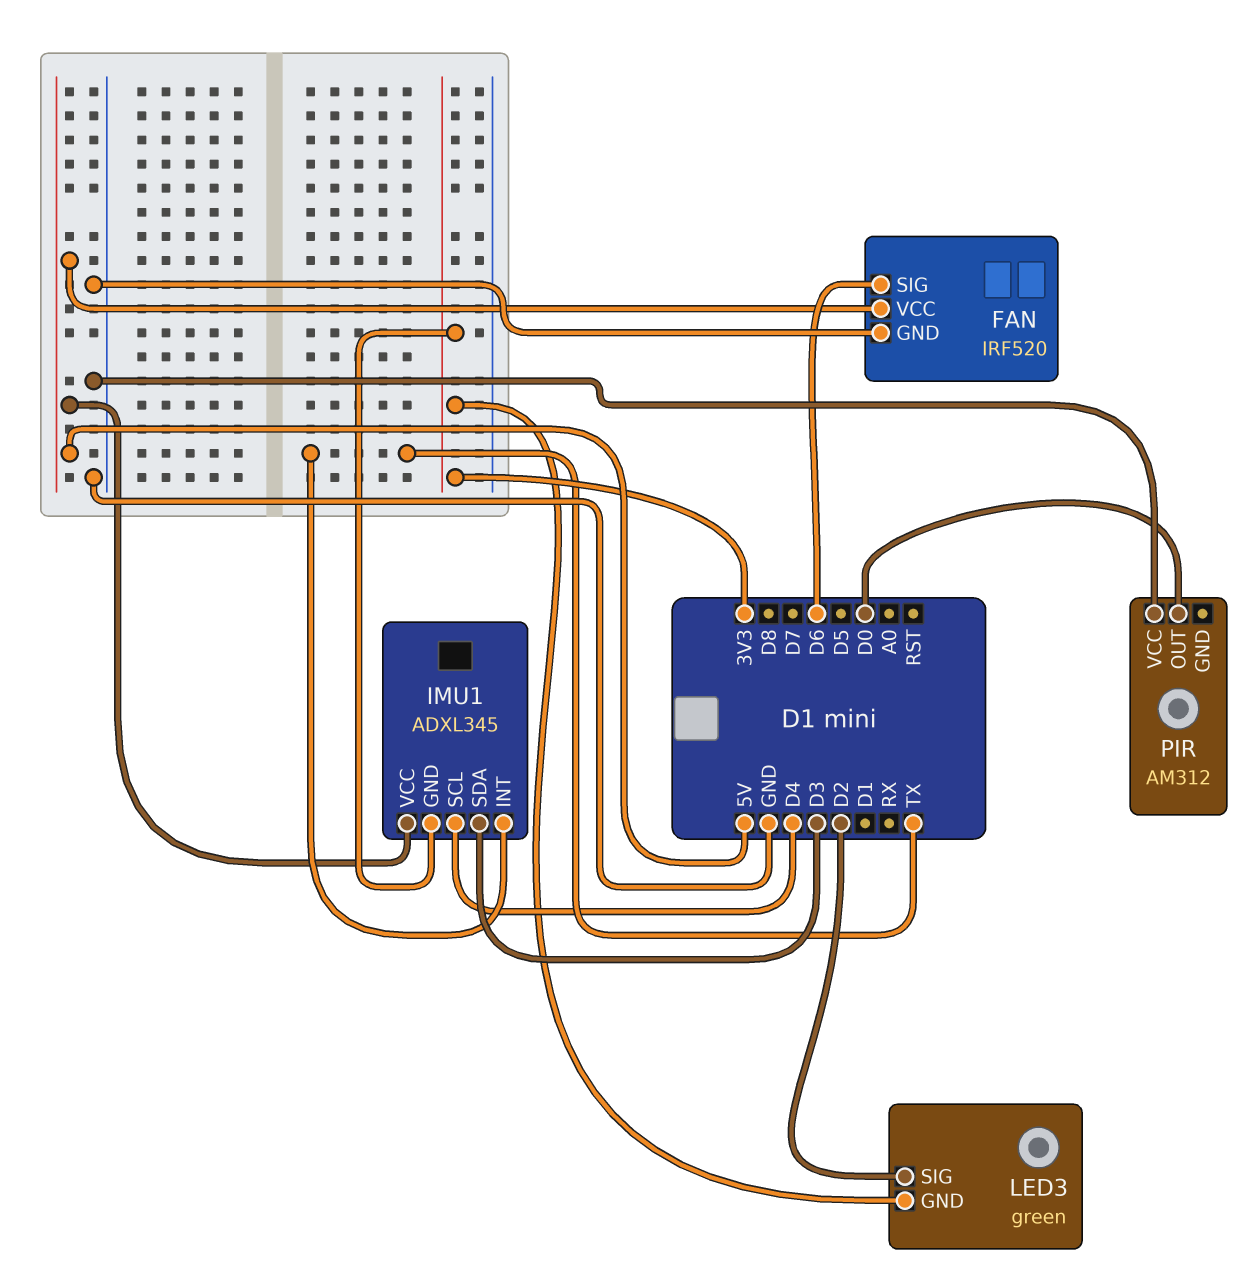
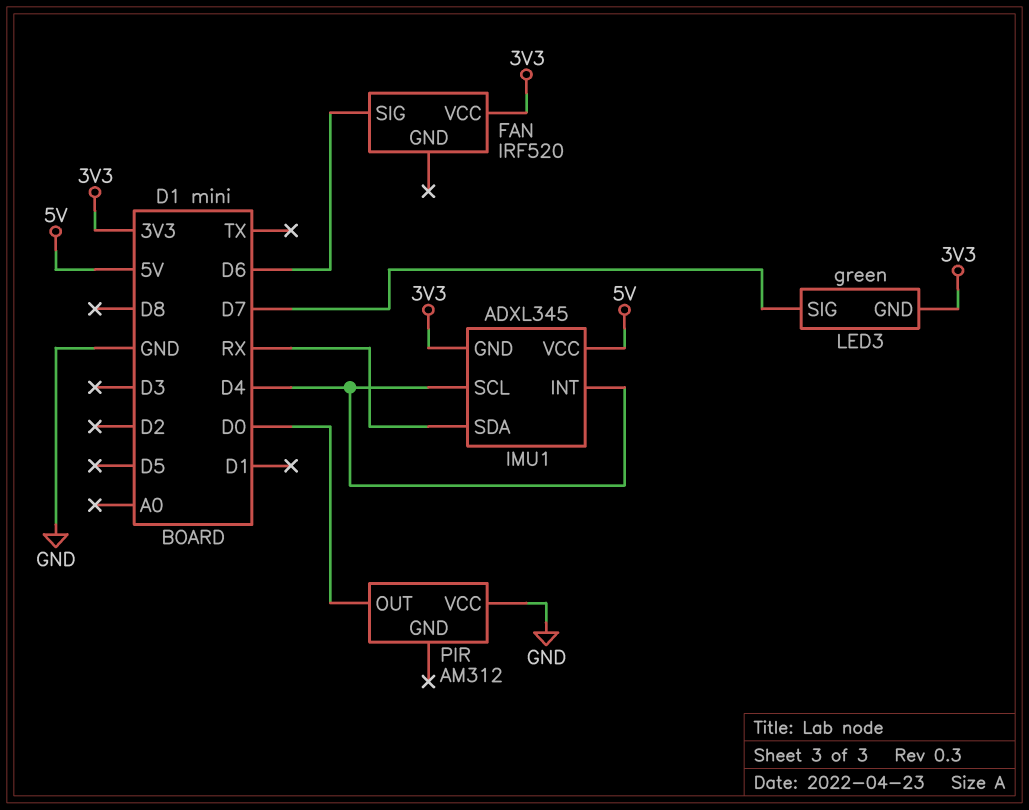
FAN pin GND: GND -> none
FAN pin VCC: 5V -> 3V3
IMU1 pin INT: TX -> D4
IMU1 pin SDA: D3 -> RX
LED3 pin SIG: D2 -> D7

